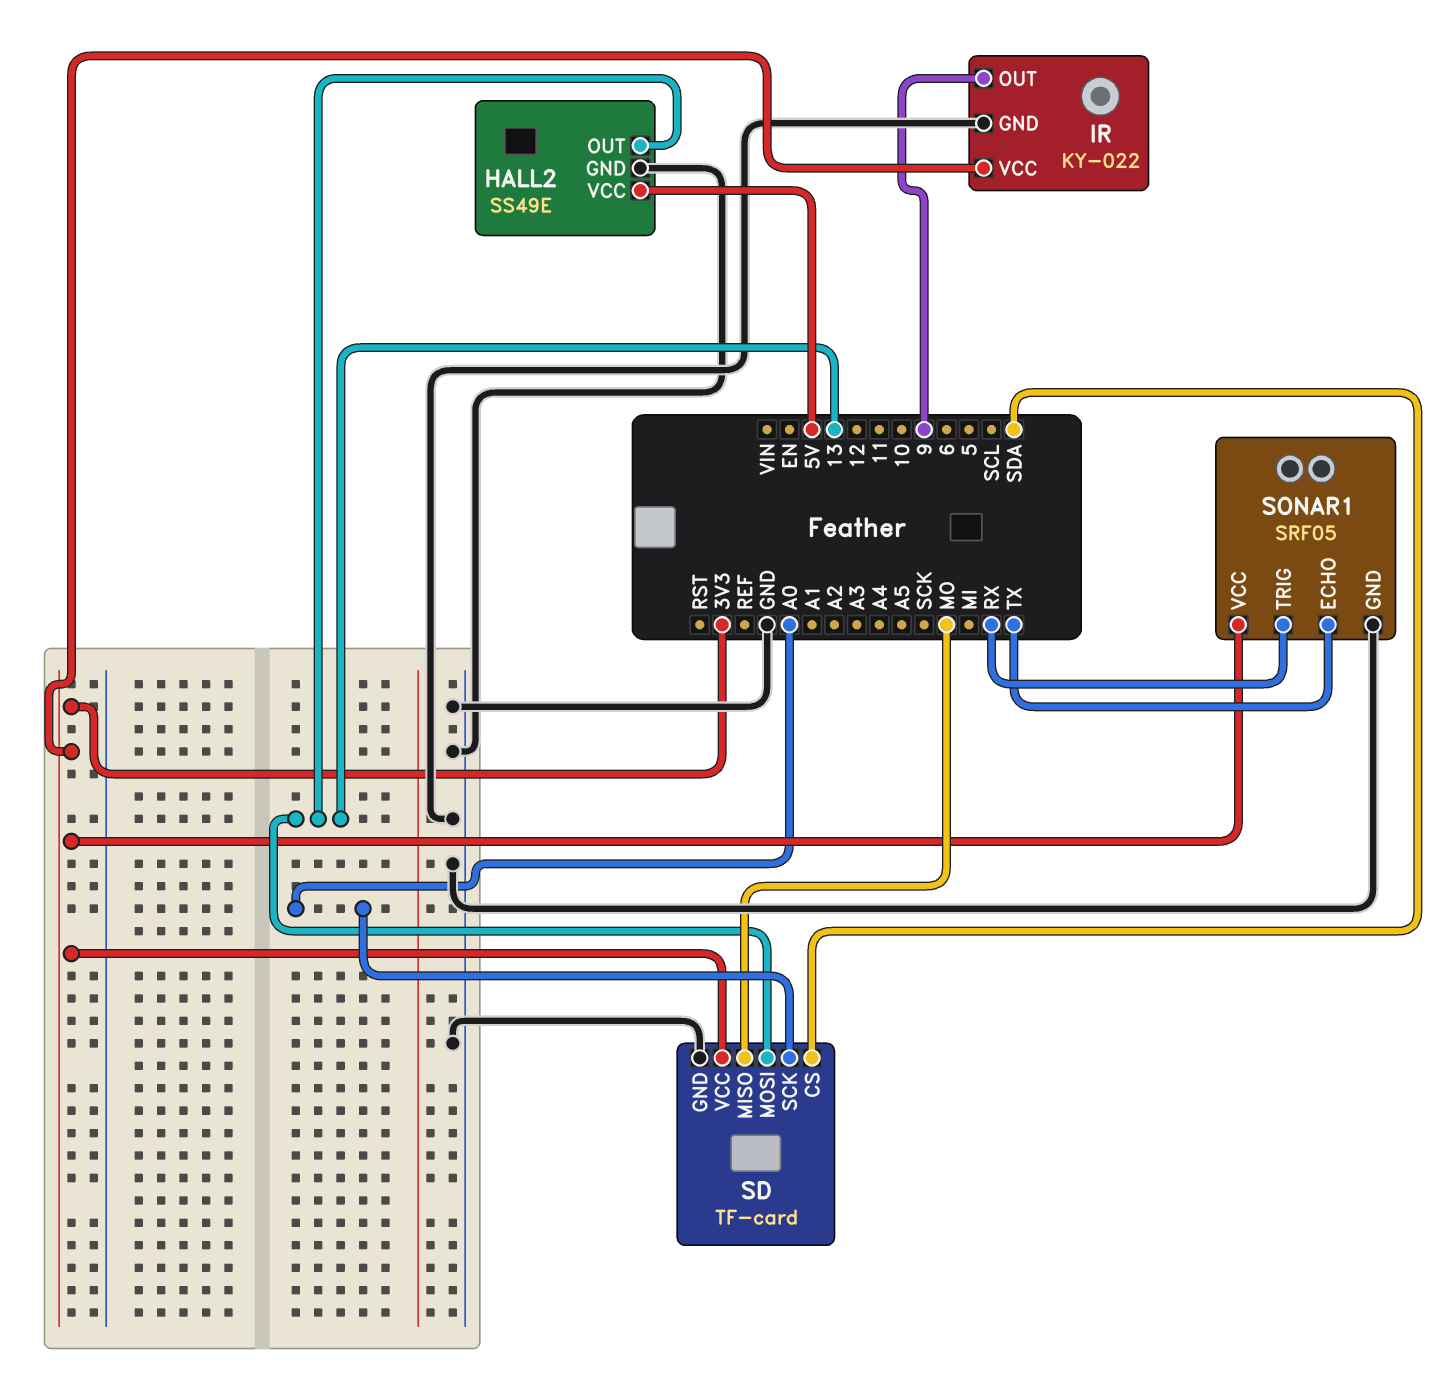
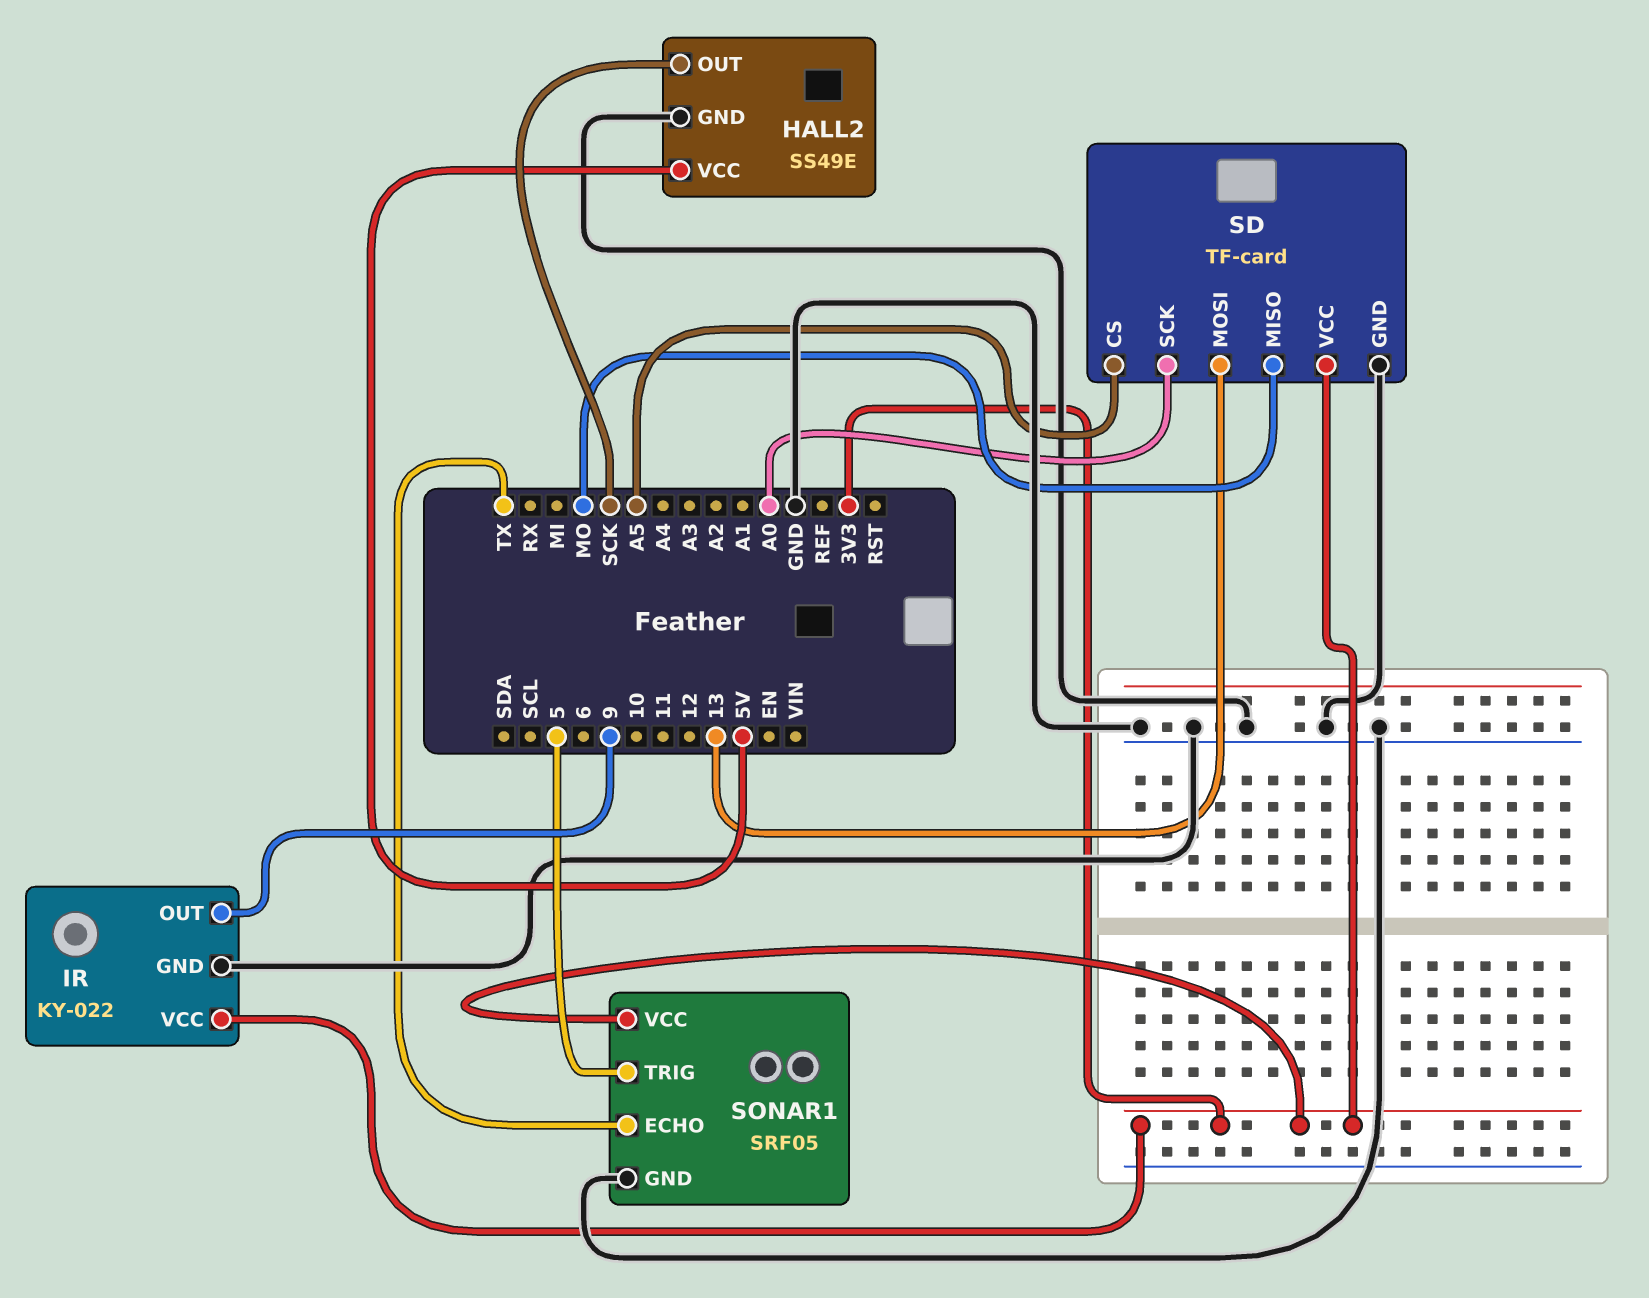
HALL2 pin OUT: 13 -> SCK
SD pin CS: SDA -> A5
SONAR1 pin TRIG: RX -> 5

